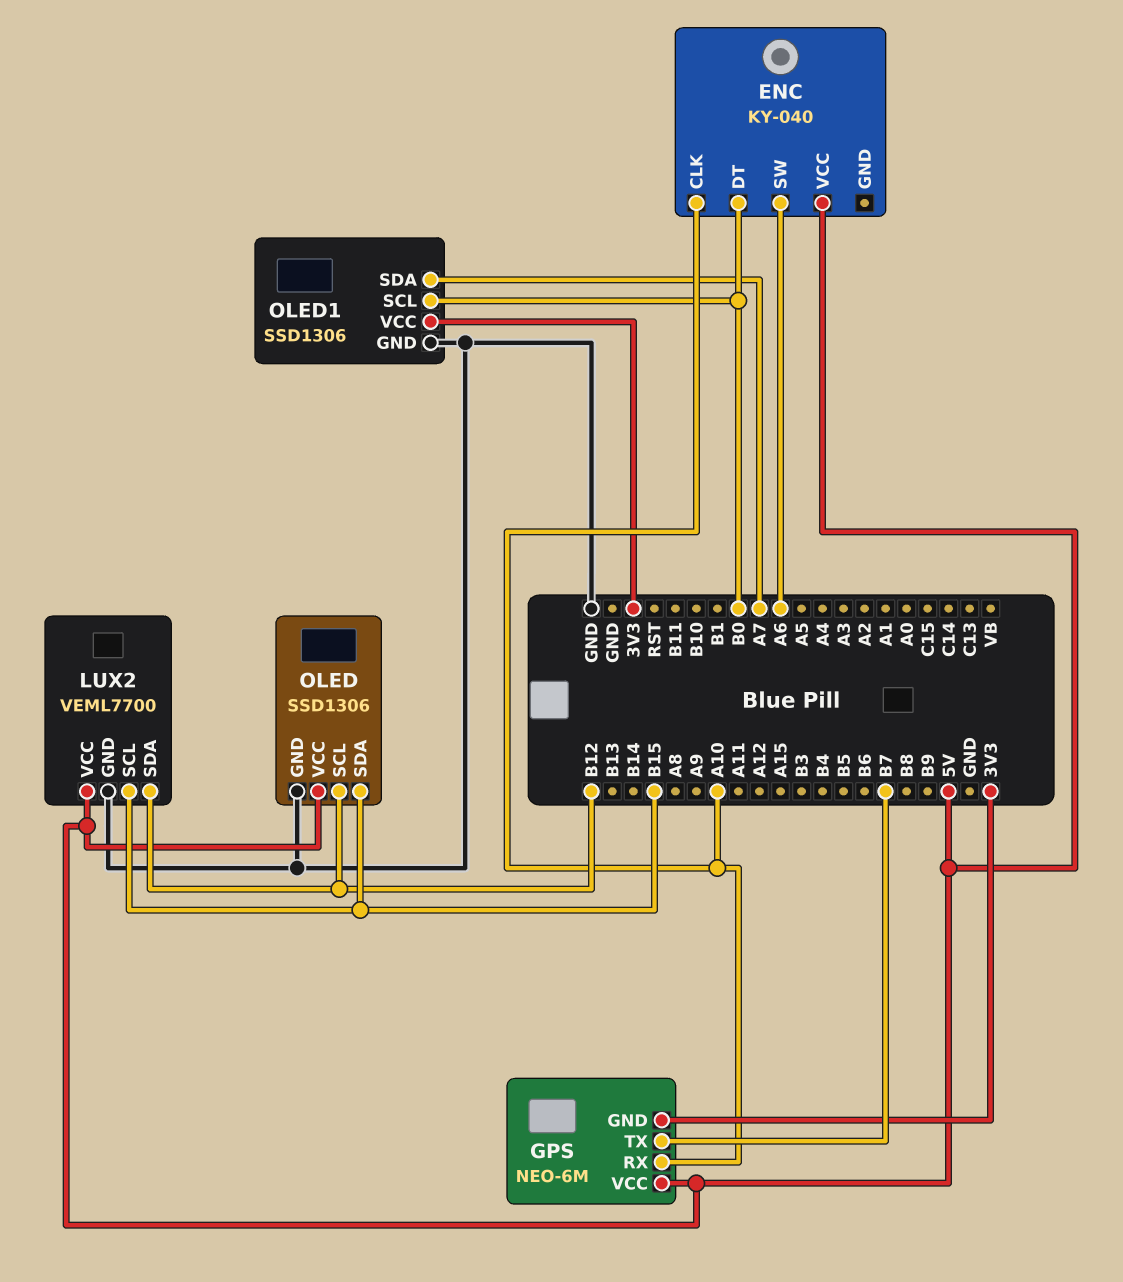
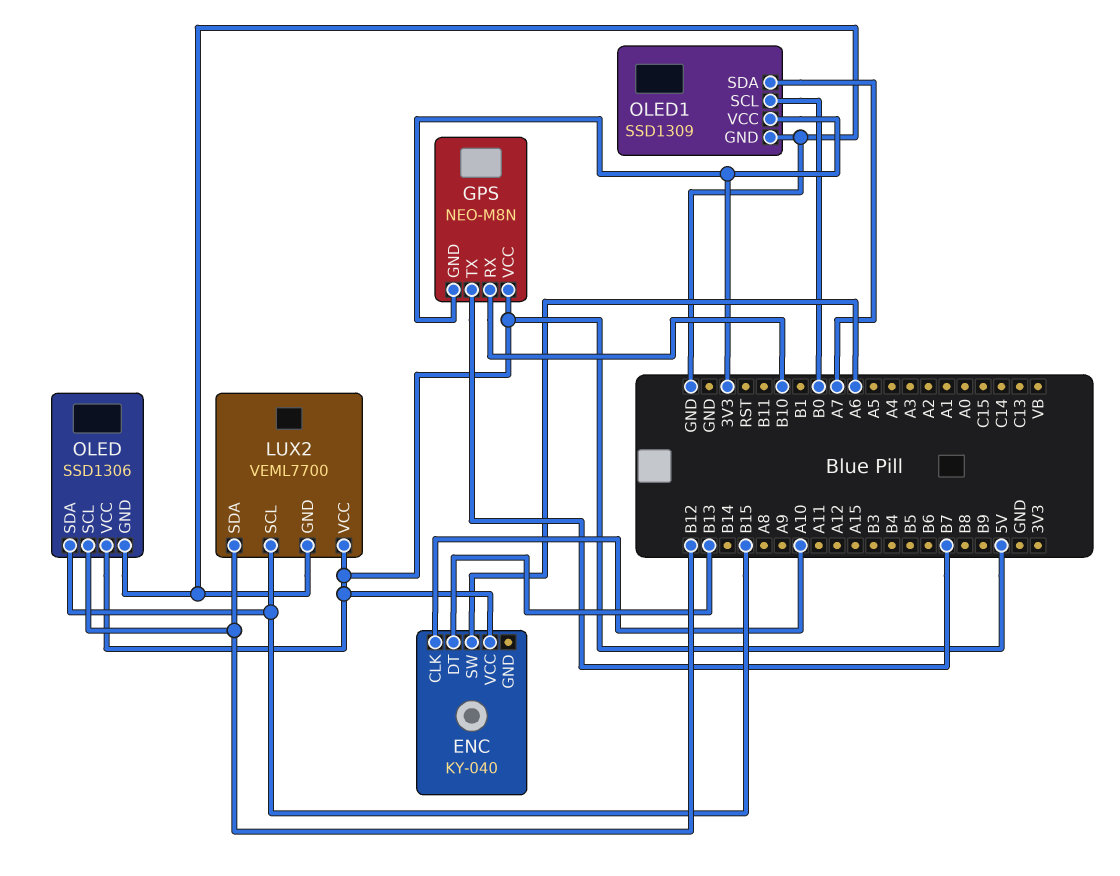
ENC pin DT: B0 -> B13
GPS: NEO-6M -> NEO-M8N
GPS pin RX: A10 -> B10
OLED1: SSD1306 -> SSD1309

